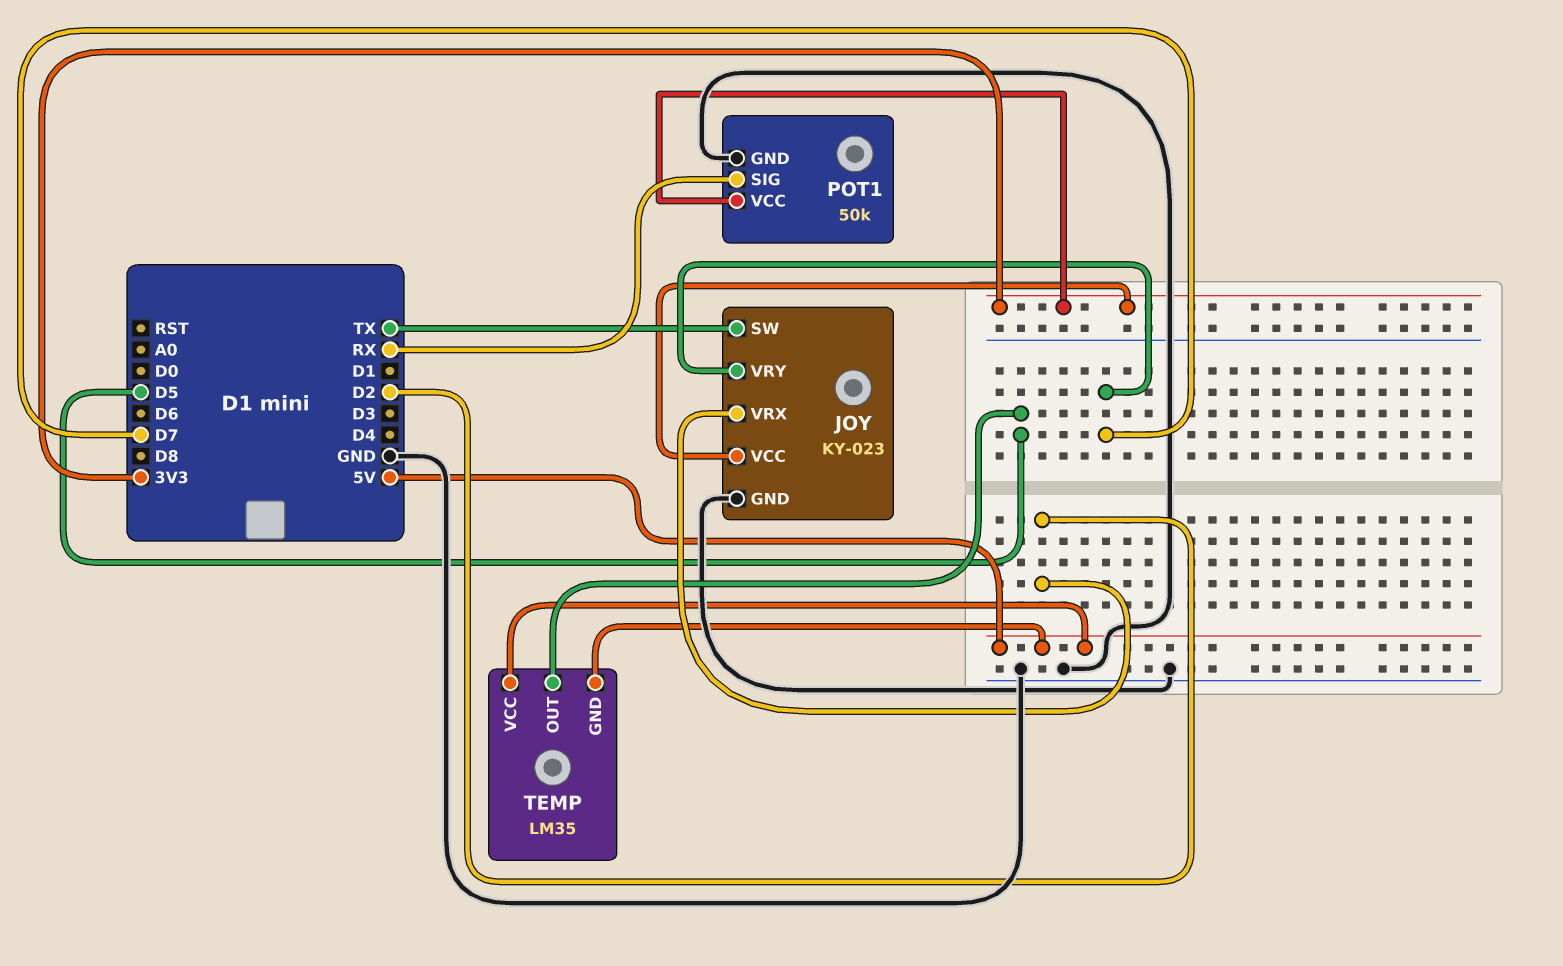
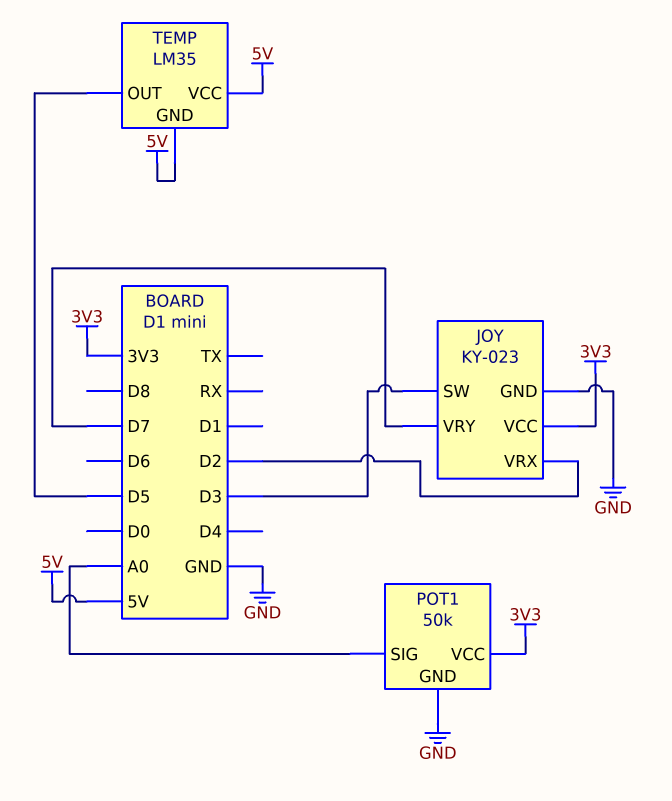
JOY pin SW: TX -> D3
POT1 pin SIG: RX -> A0

